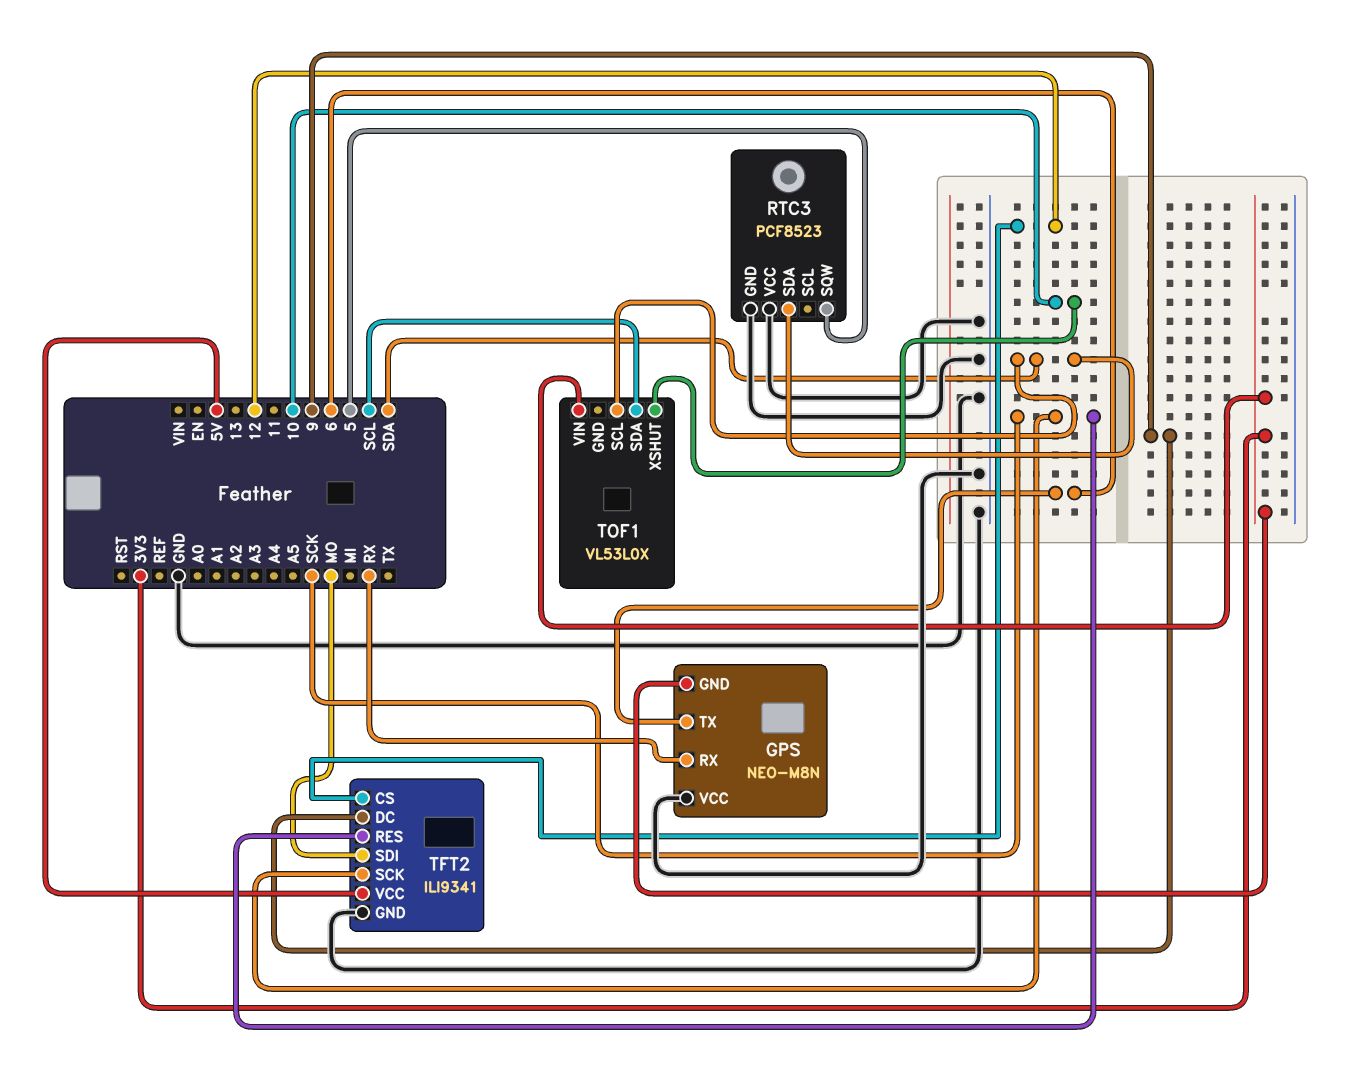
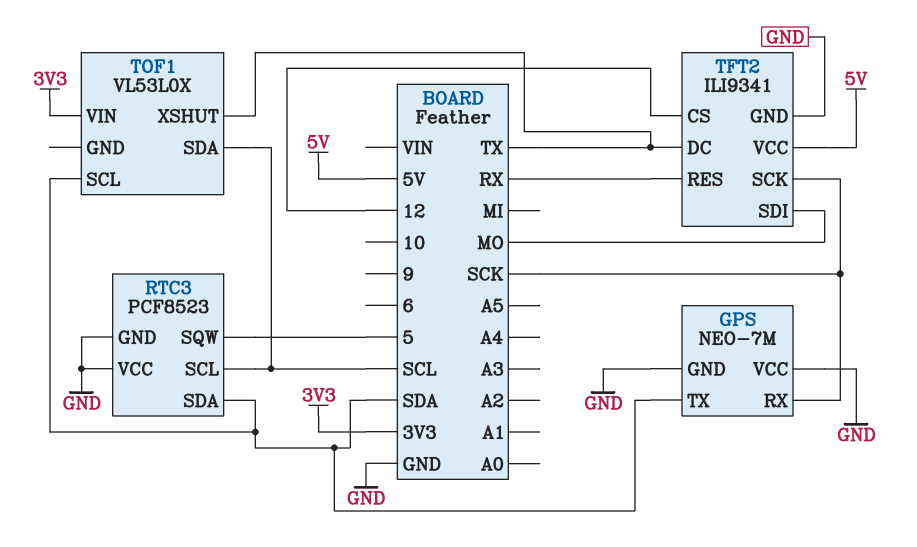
GPS: NEO-M8N -> NEO-7M
GPS pin GND: 3V3 -> GND
GPS pin RX: RX -> SCK
GPS pin TX: 6 -> SDA
RTC3 pin SCL: none -> SCL
TFT2 pin DC: 9 -> TX
TFT2 pin RES: SCK -> RX
TOF1 pin XSHUT: 10 -> TX

